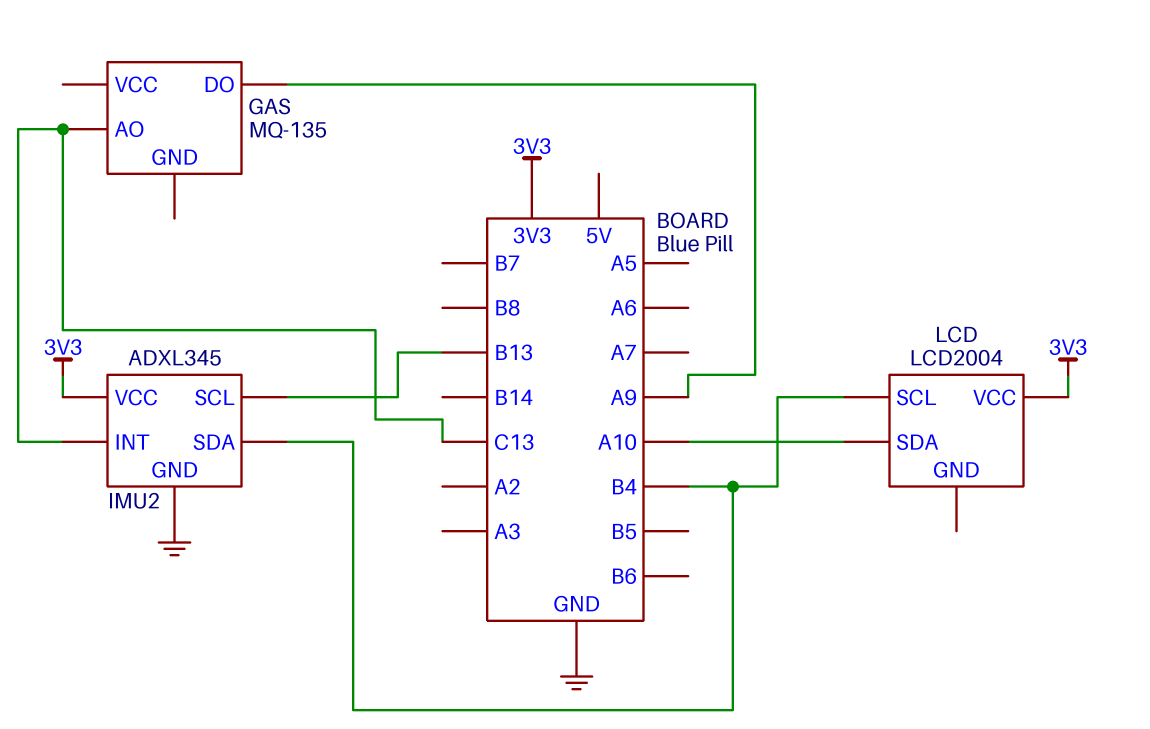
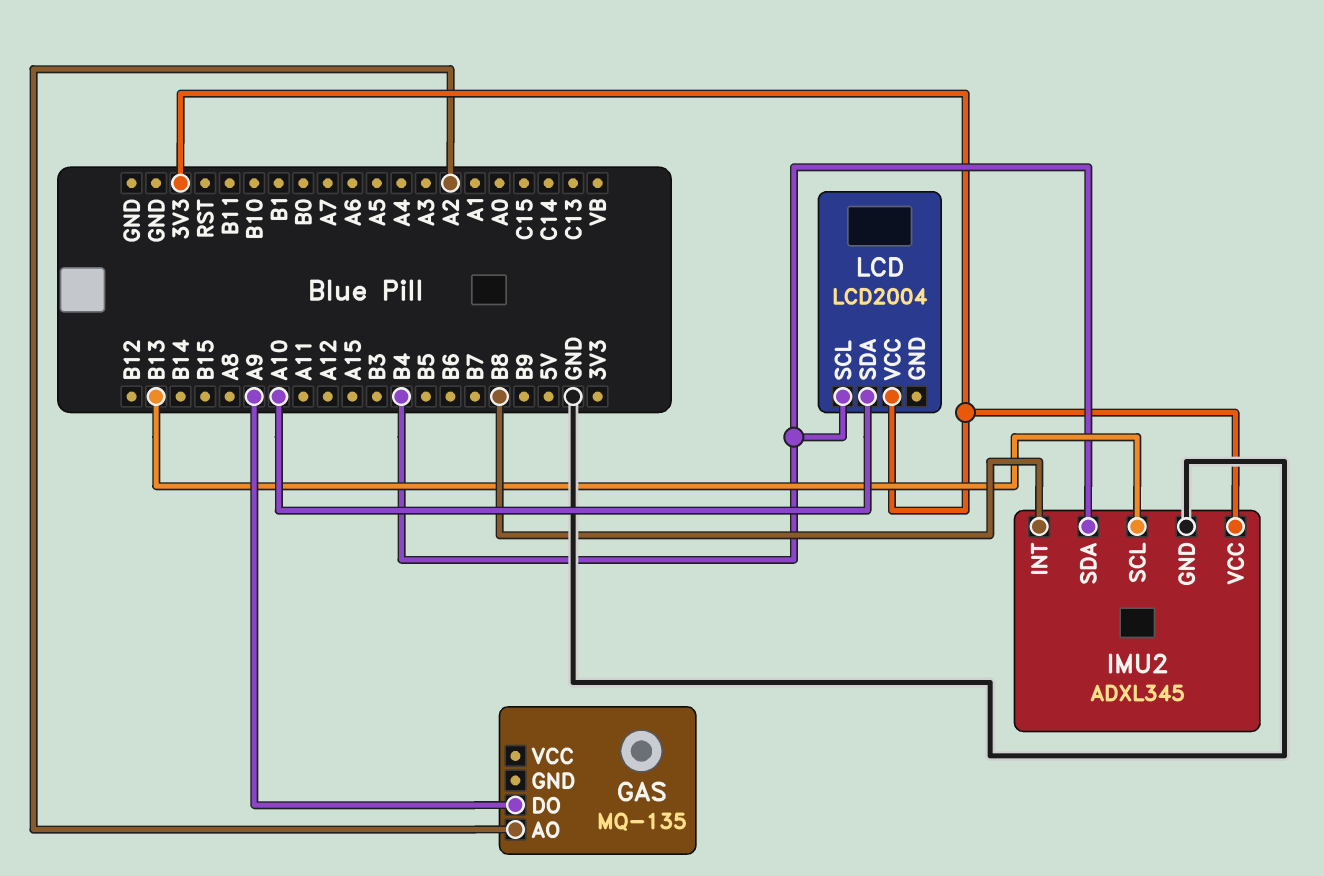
GAS pin AO: C13 -> A2
IMU2 pin INT: C13 -> B8

